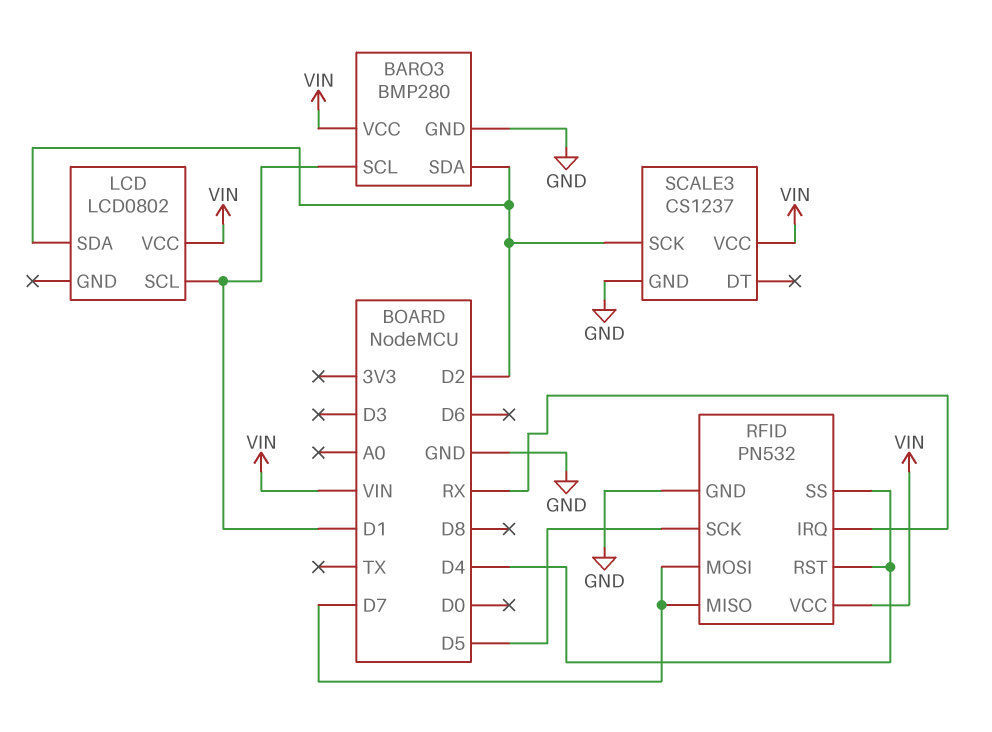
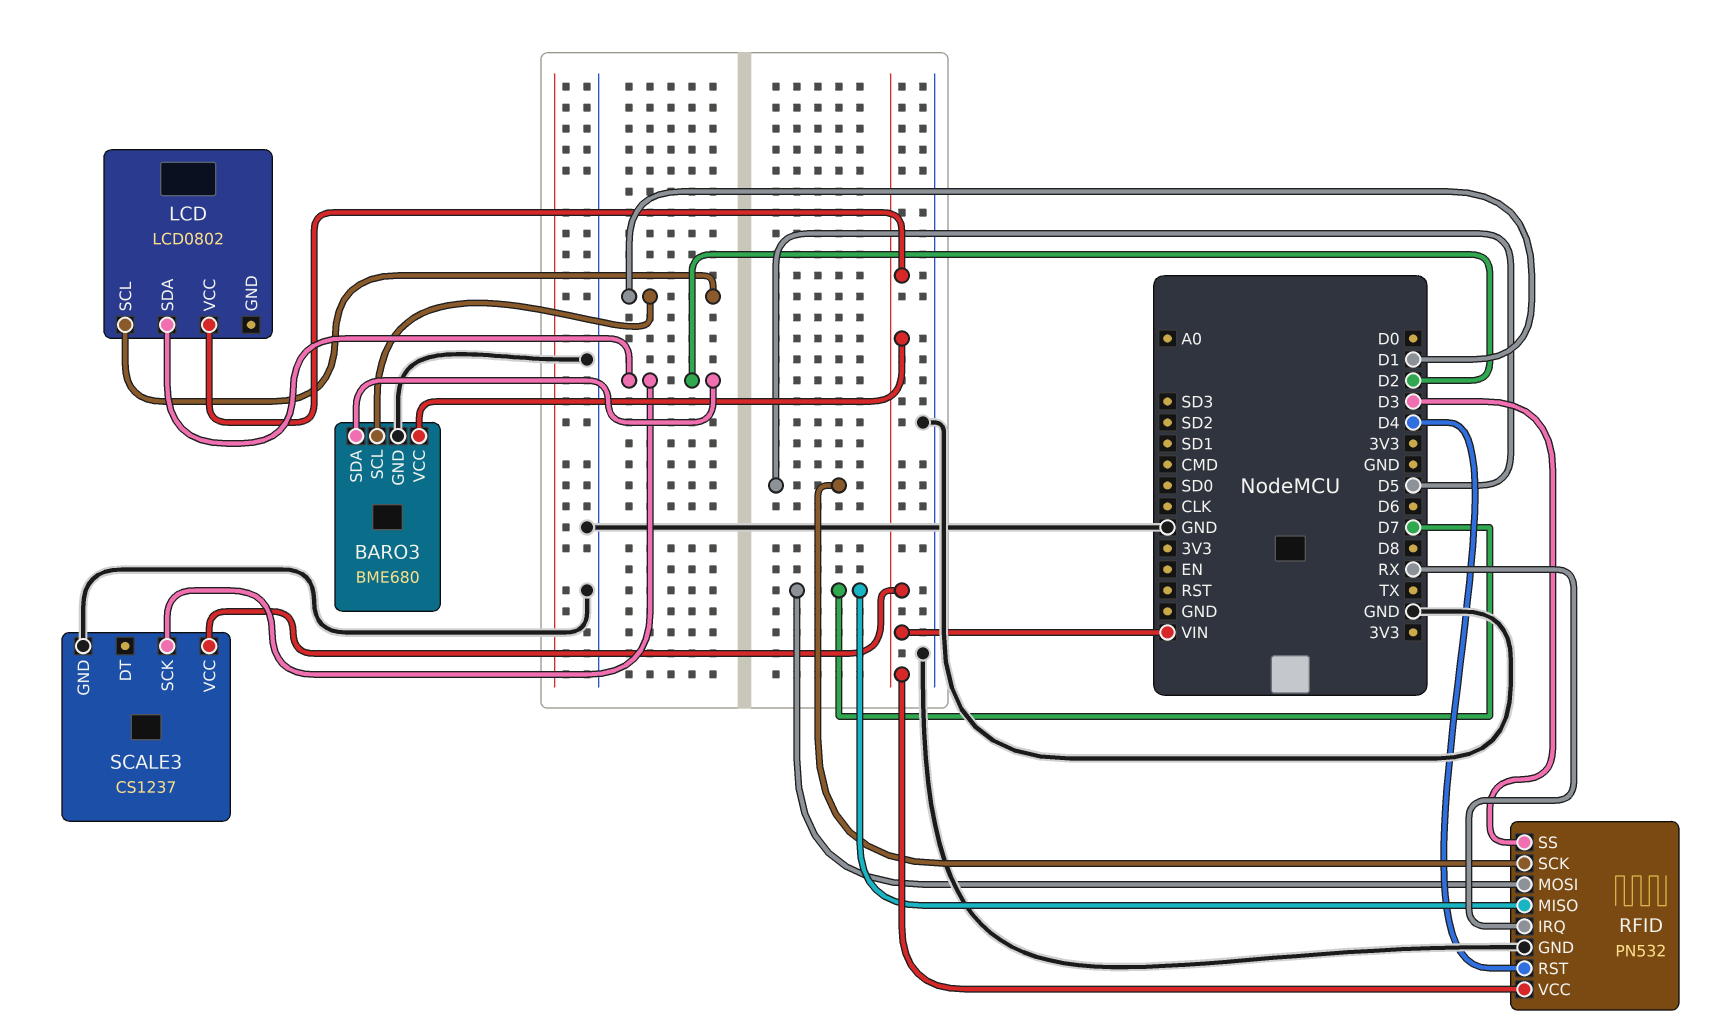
BARO3: BMP280 -> BME680
RFID pin SS: D4 -> D3

